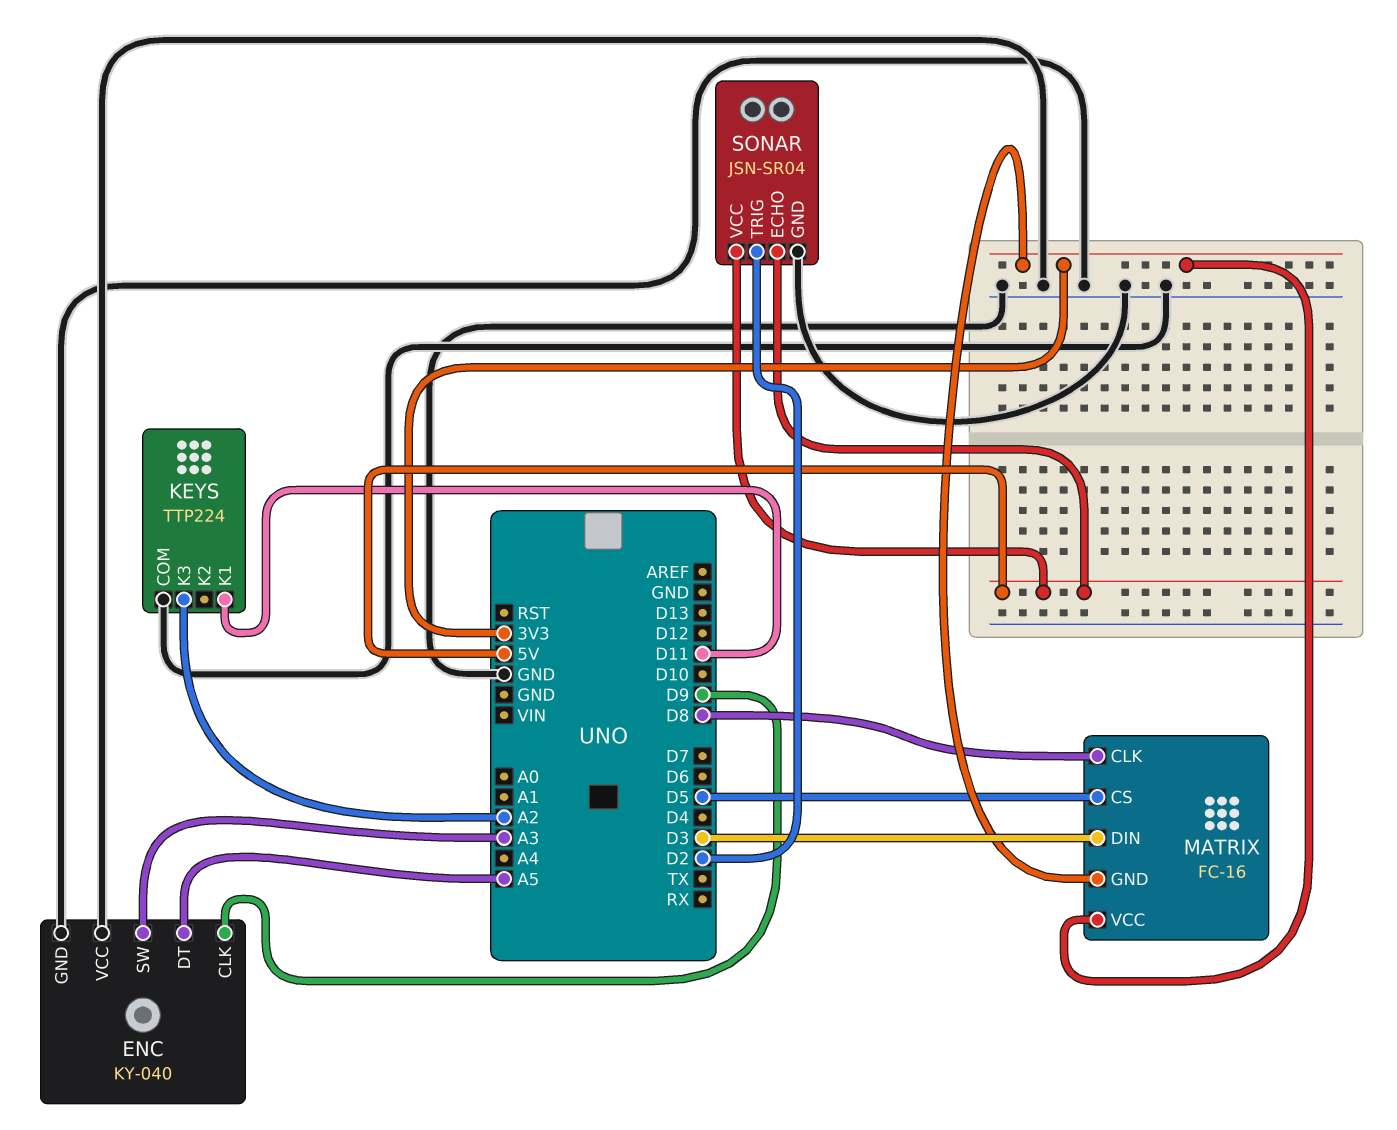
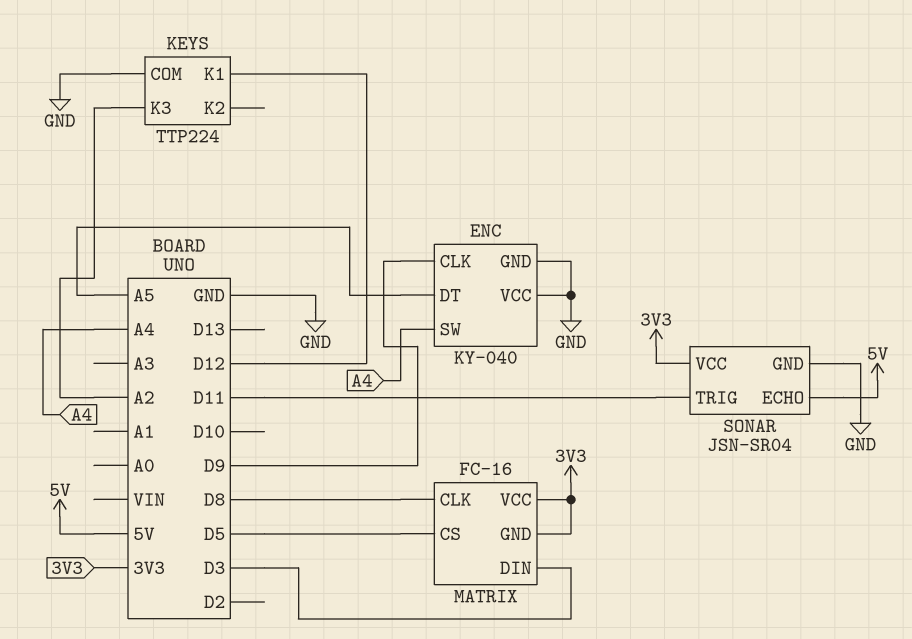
ENC pin SW: A3 -> A4
KEYS pin K1: D11 -> D12
SONAR pin TRIG: D2 -> D11
SONAR pin VCC: 5V -> 3V3

